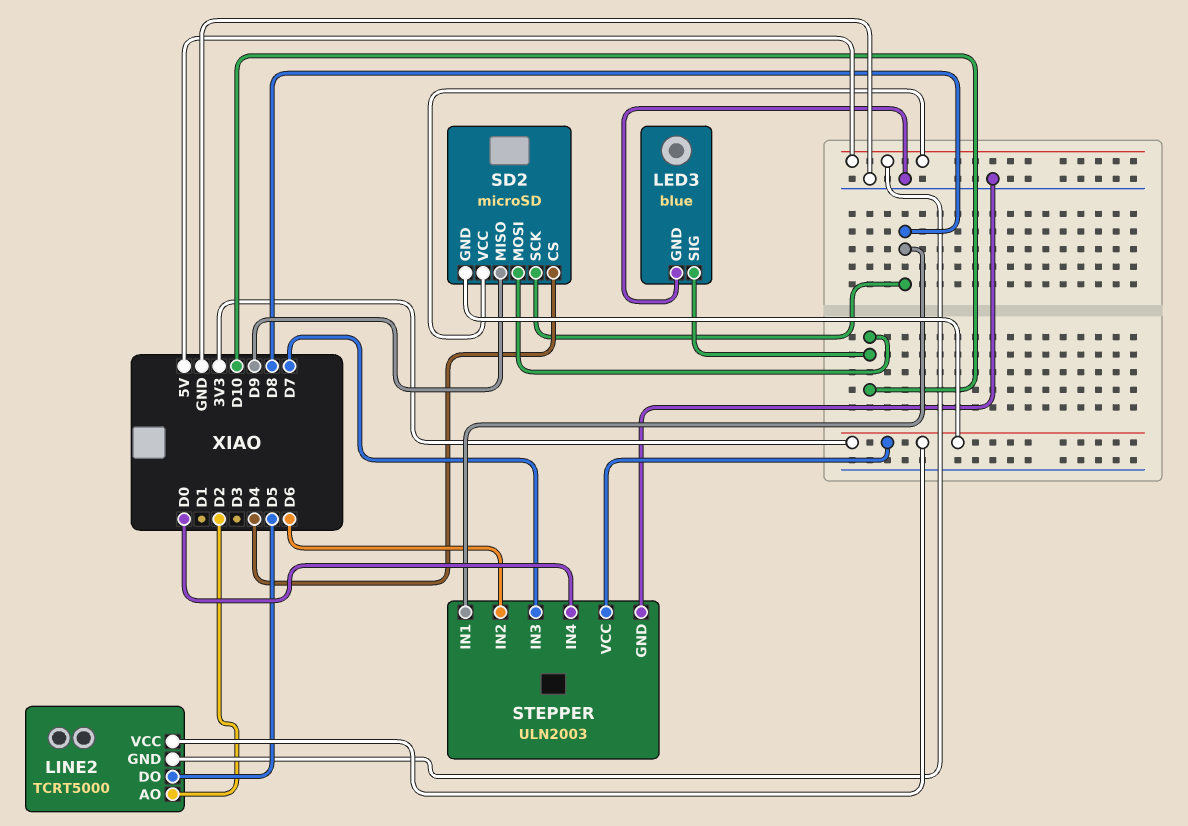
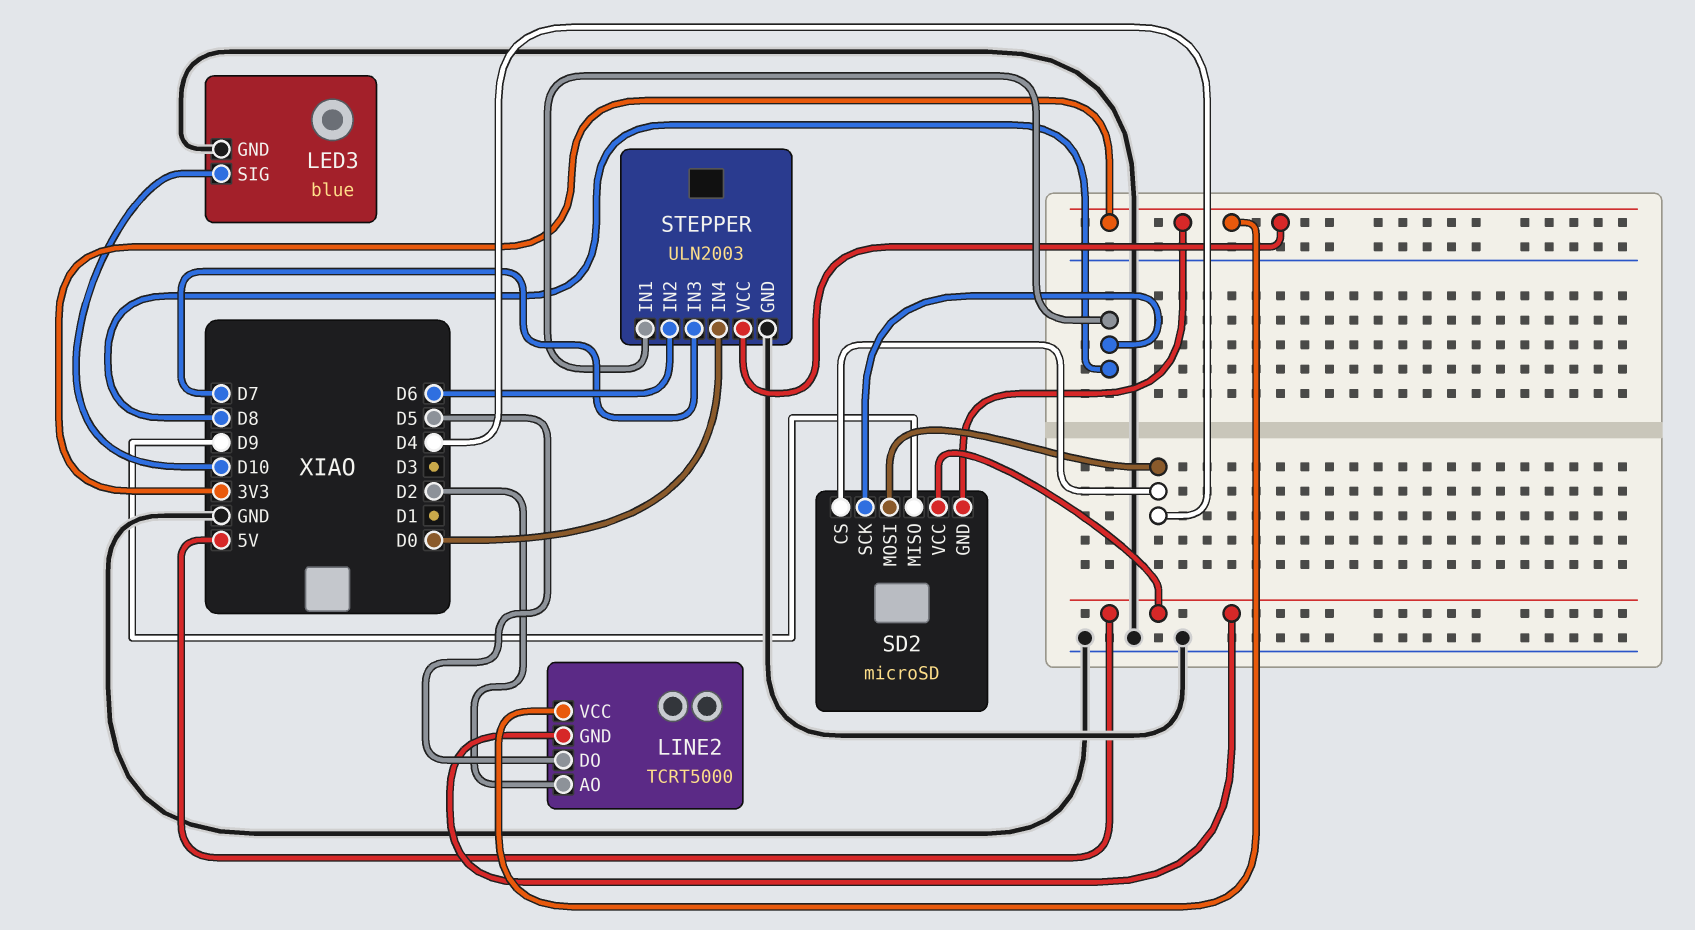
SD2 pin MOSI: D10 -> D4

